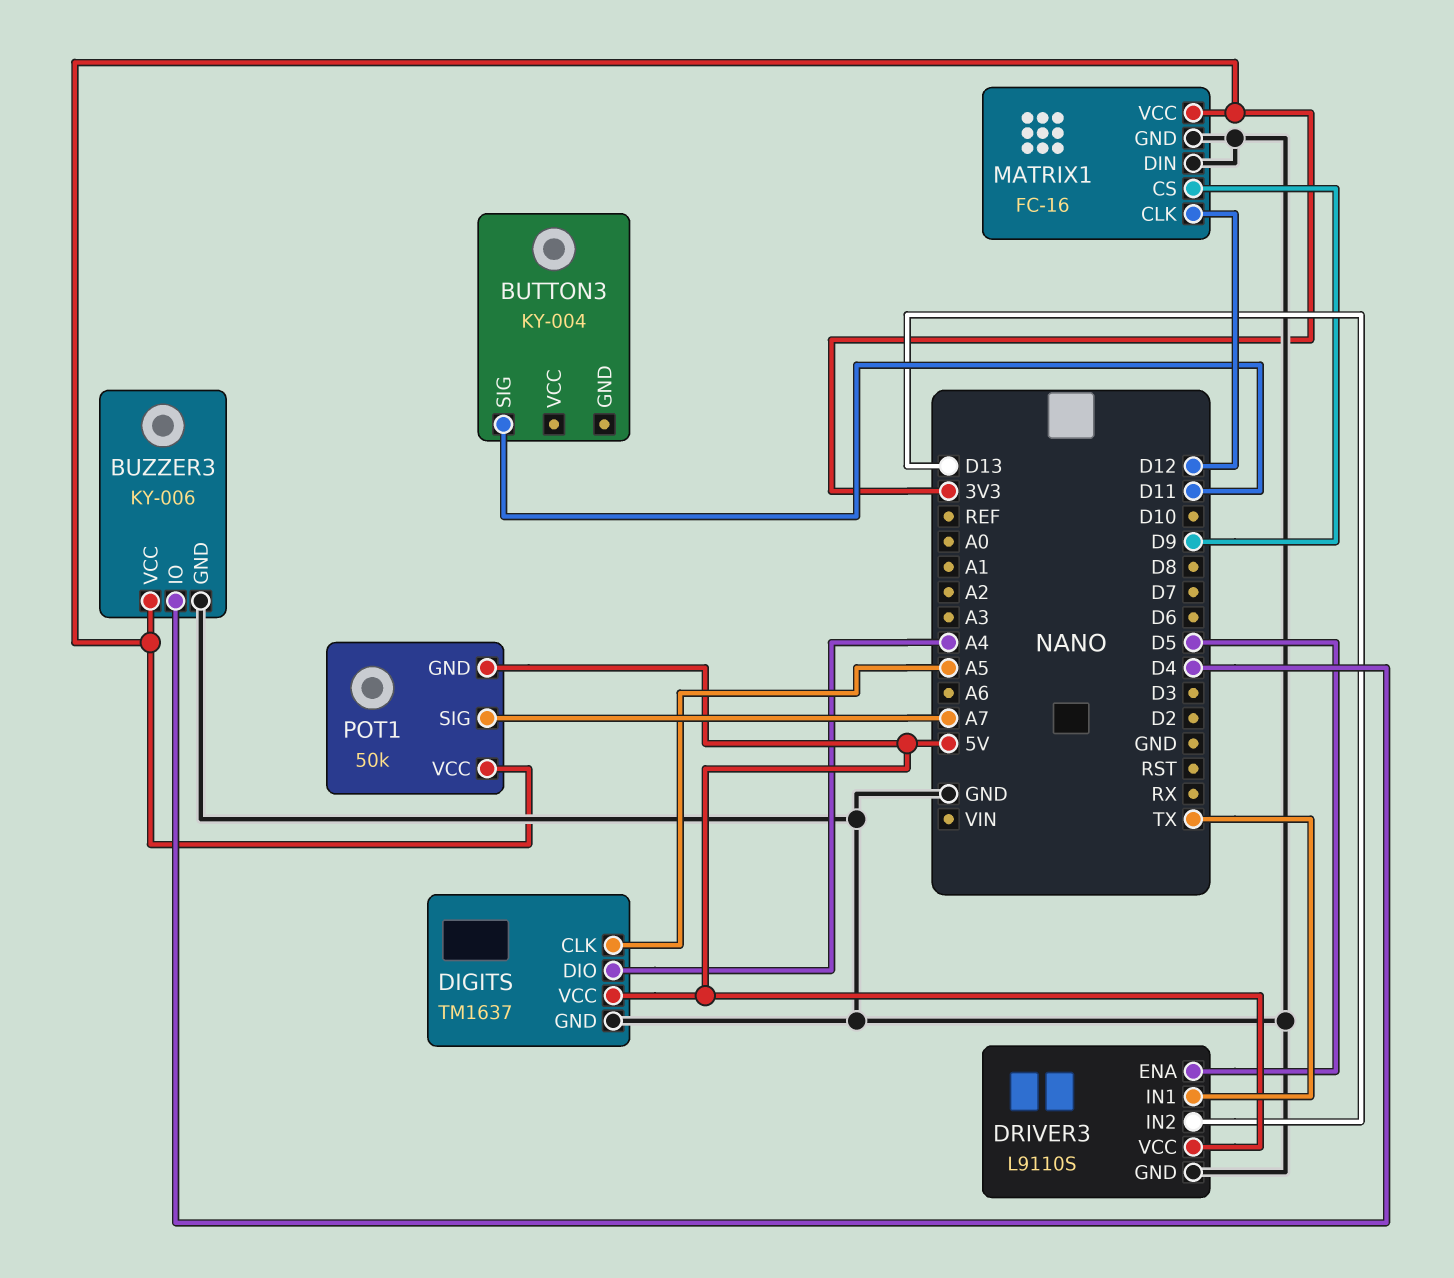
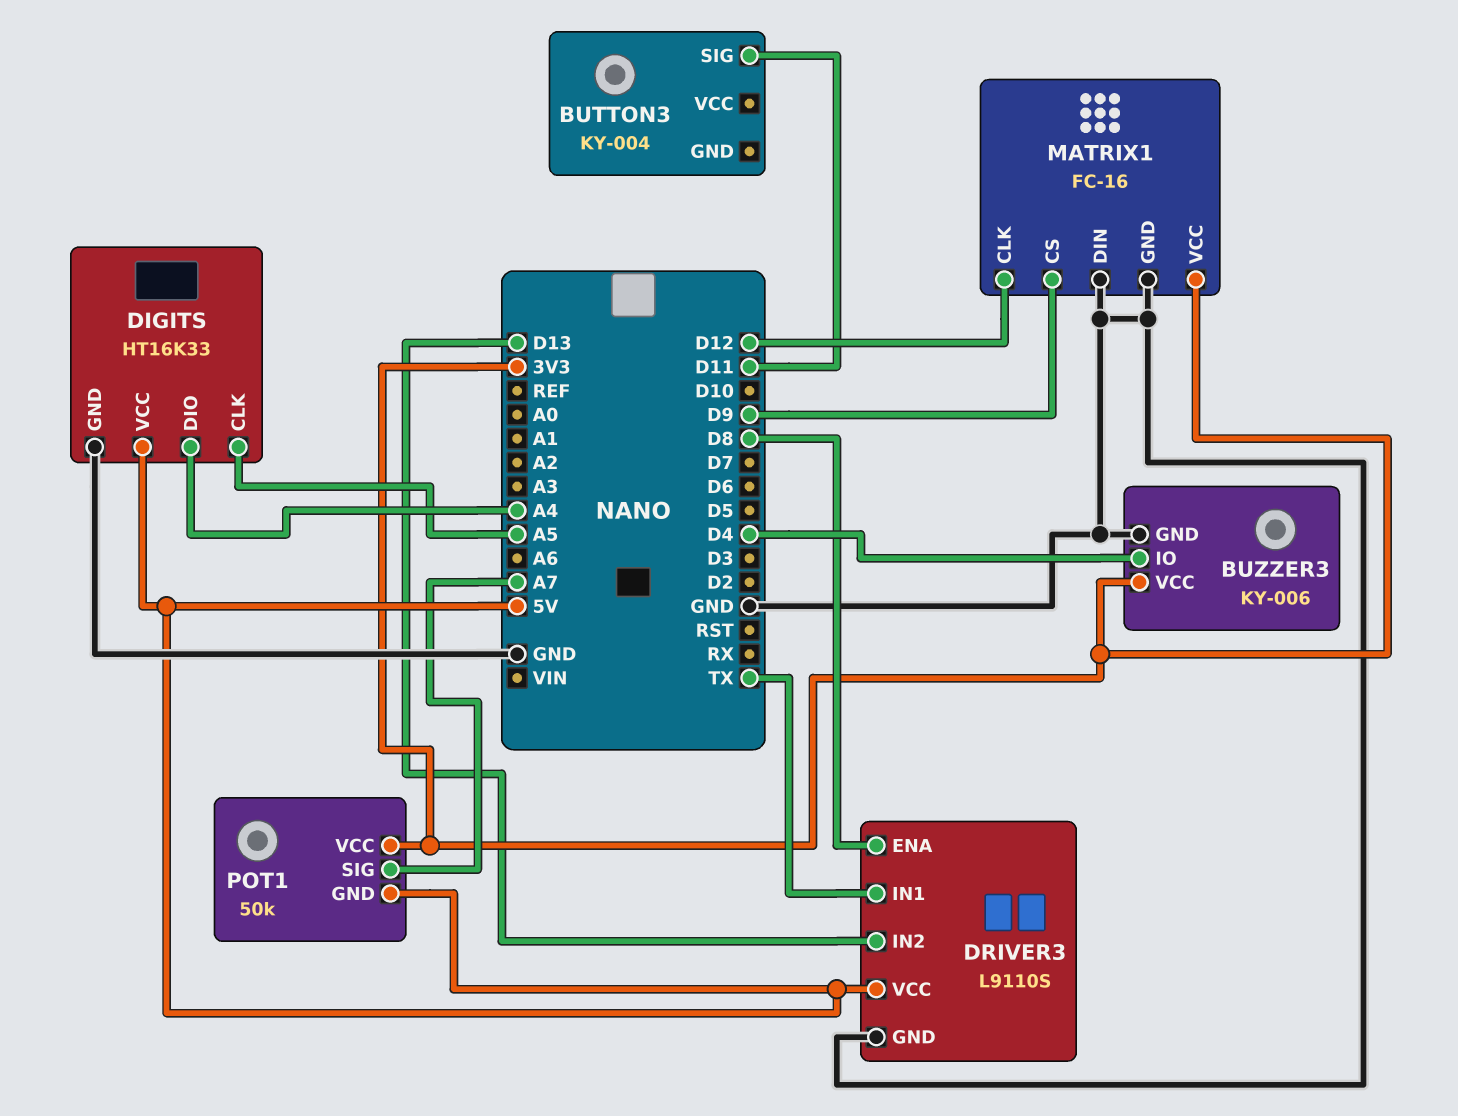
DIGITS: TM1637 -> HT16K33
DRIVER3 pin ENA: D5 -> D8

